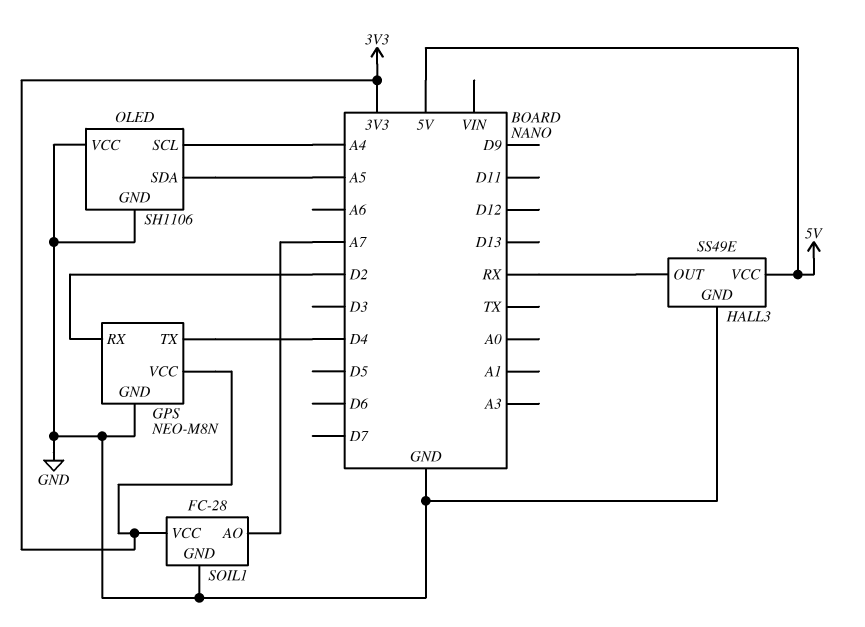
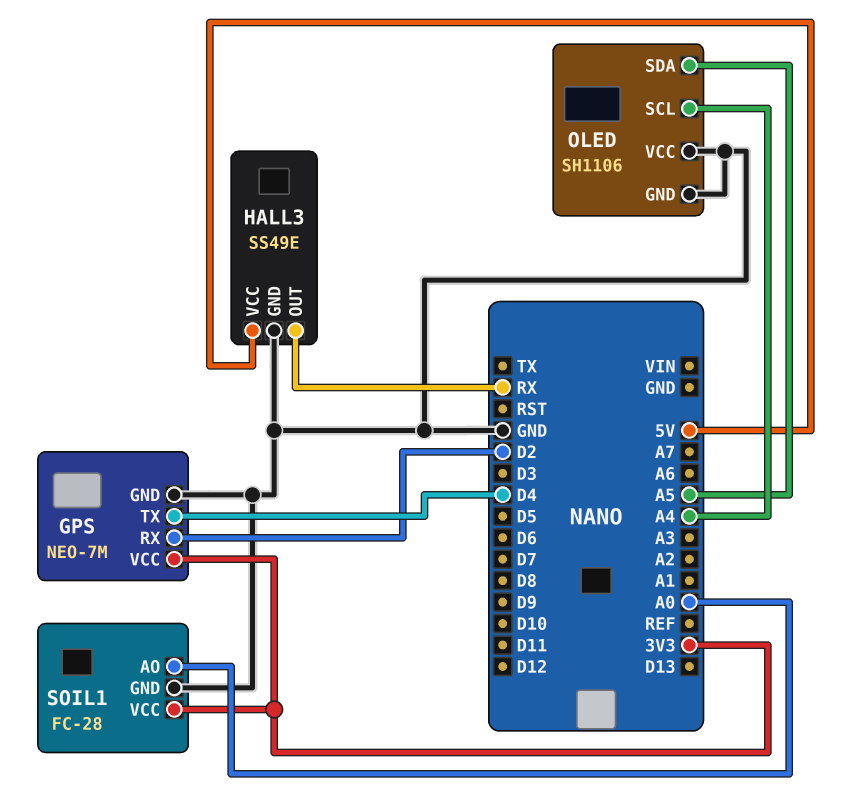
GPS: NEO-M8N -> NEO-7M
SOIL1 pin AO: A7 -> A0

